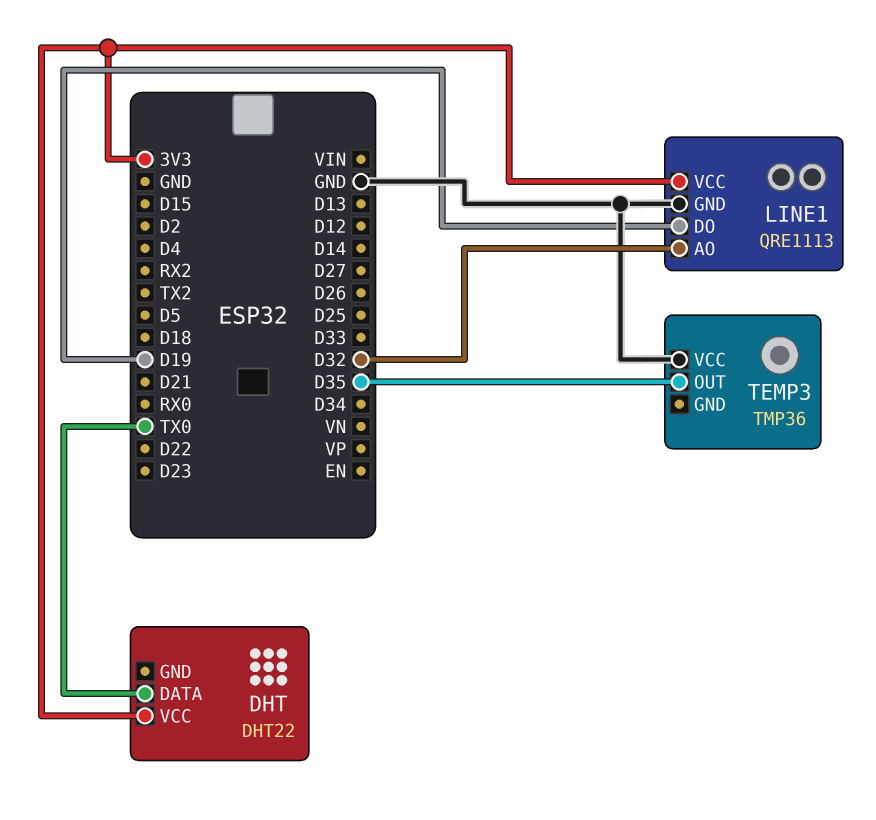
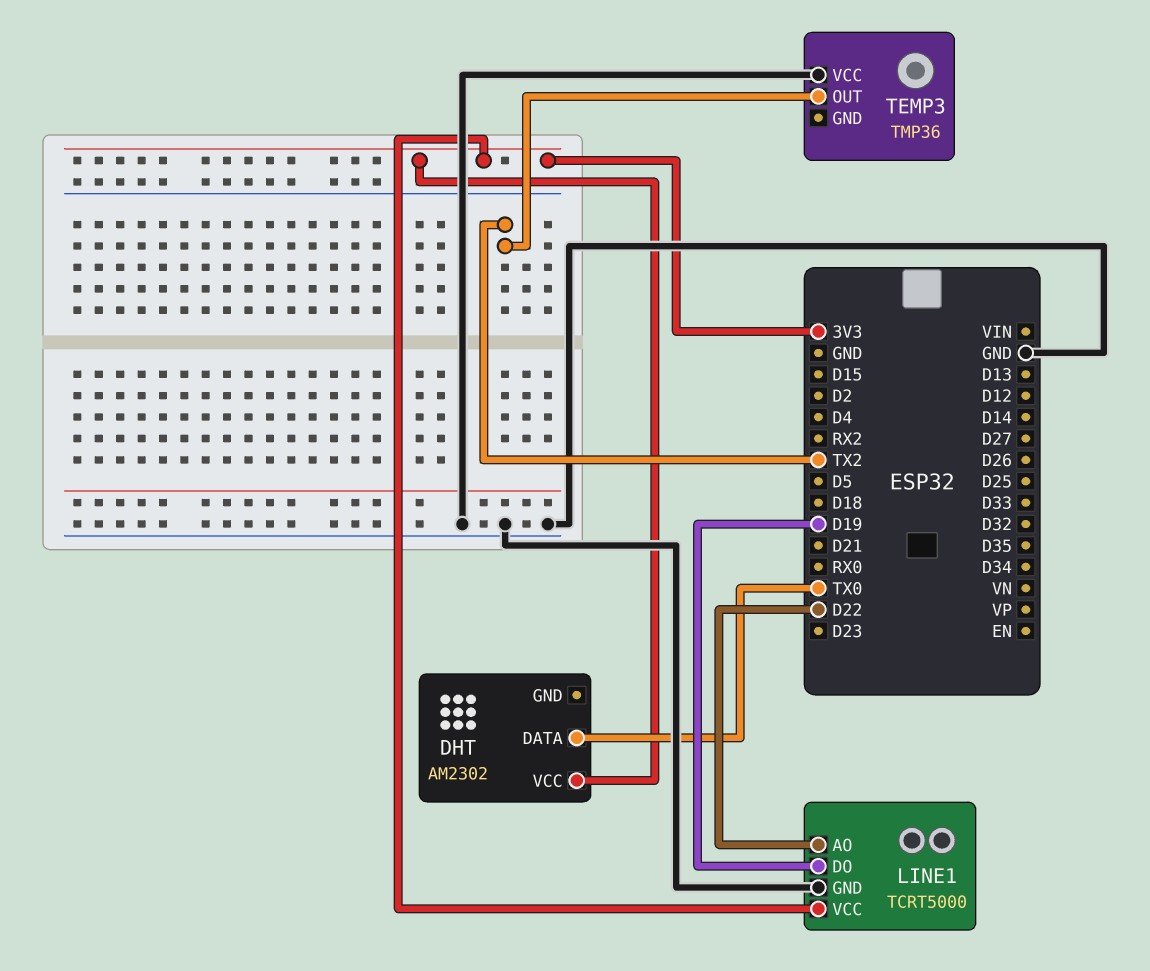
DHT: DHT22 -> AM2302
LINE1: QRE1113 -> TCRT5000
LINE1 pin AO: D32 -> D22
TEMP3 pin OUT: D35 -> TX2

